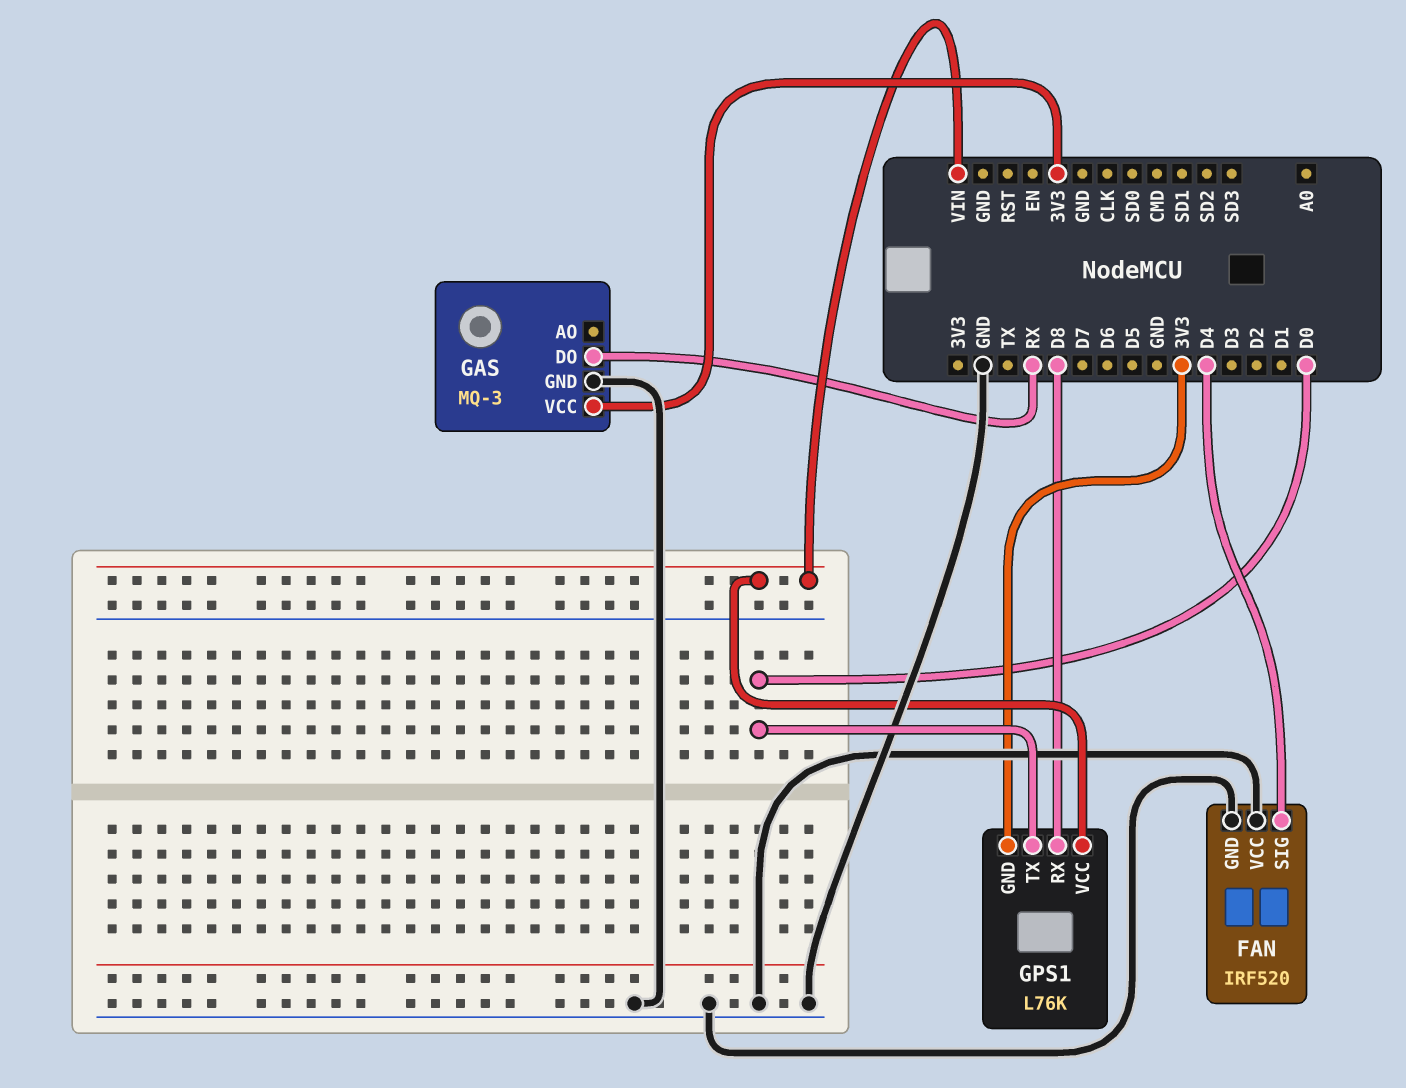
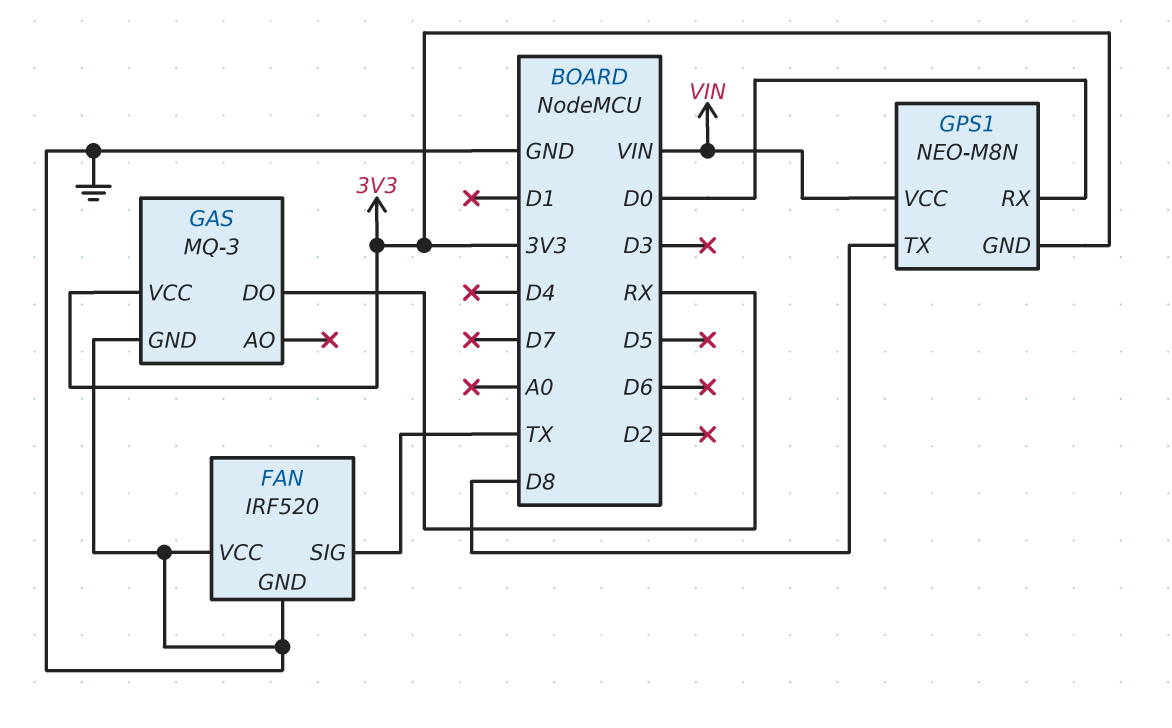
FAN pin SIG: D4 -> TX
GPS1: L76K -> NEO-M8N
GPS1 pin RX: D8 -> D0
GPS1 pin TX: D0 -> D8

